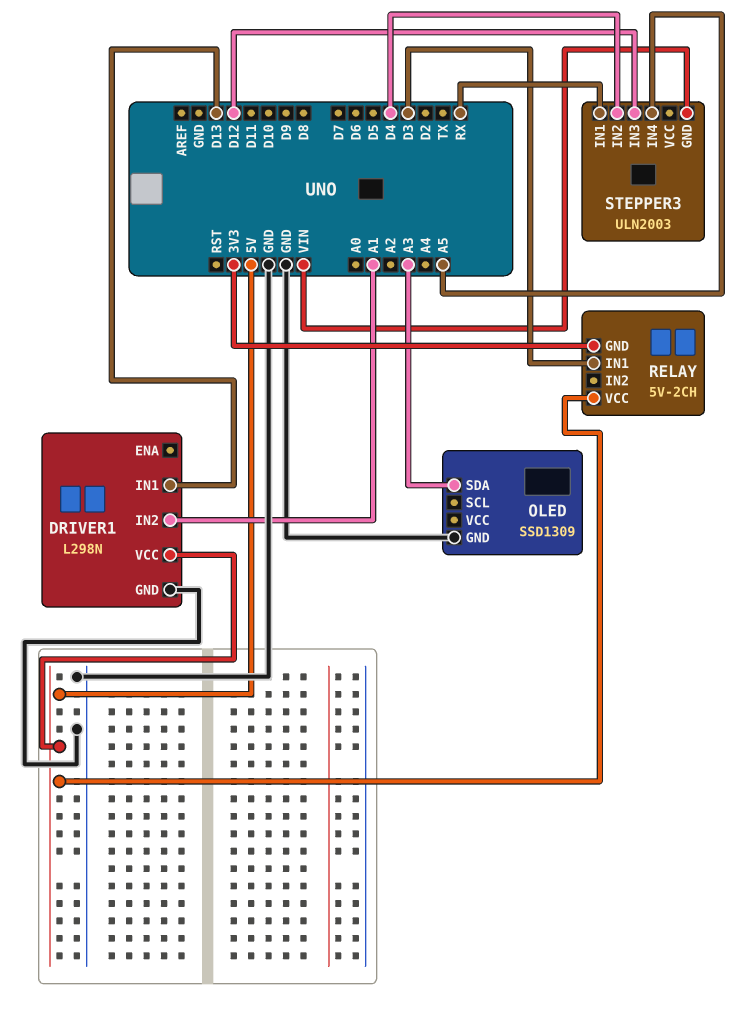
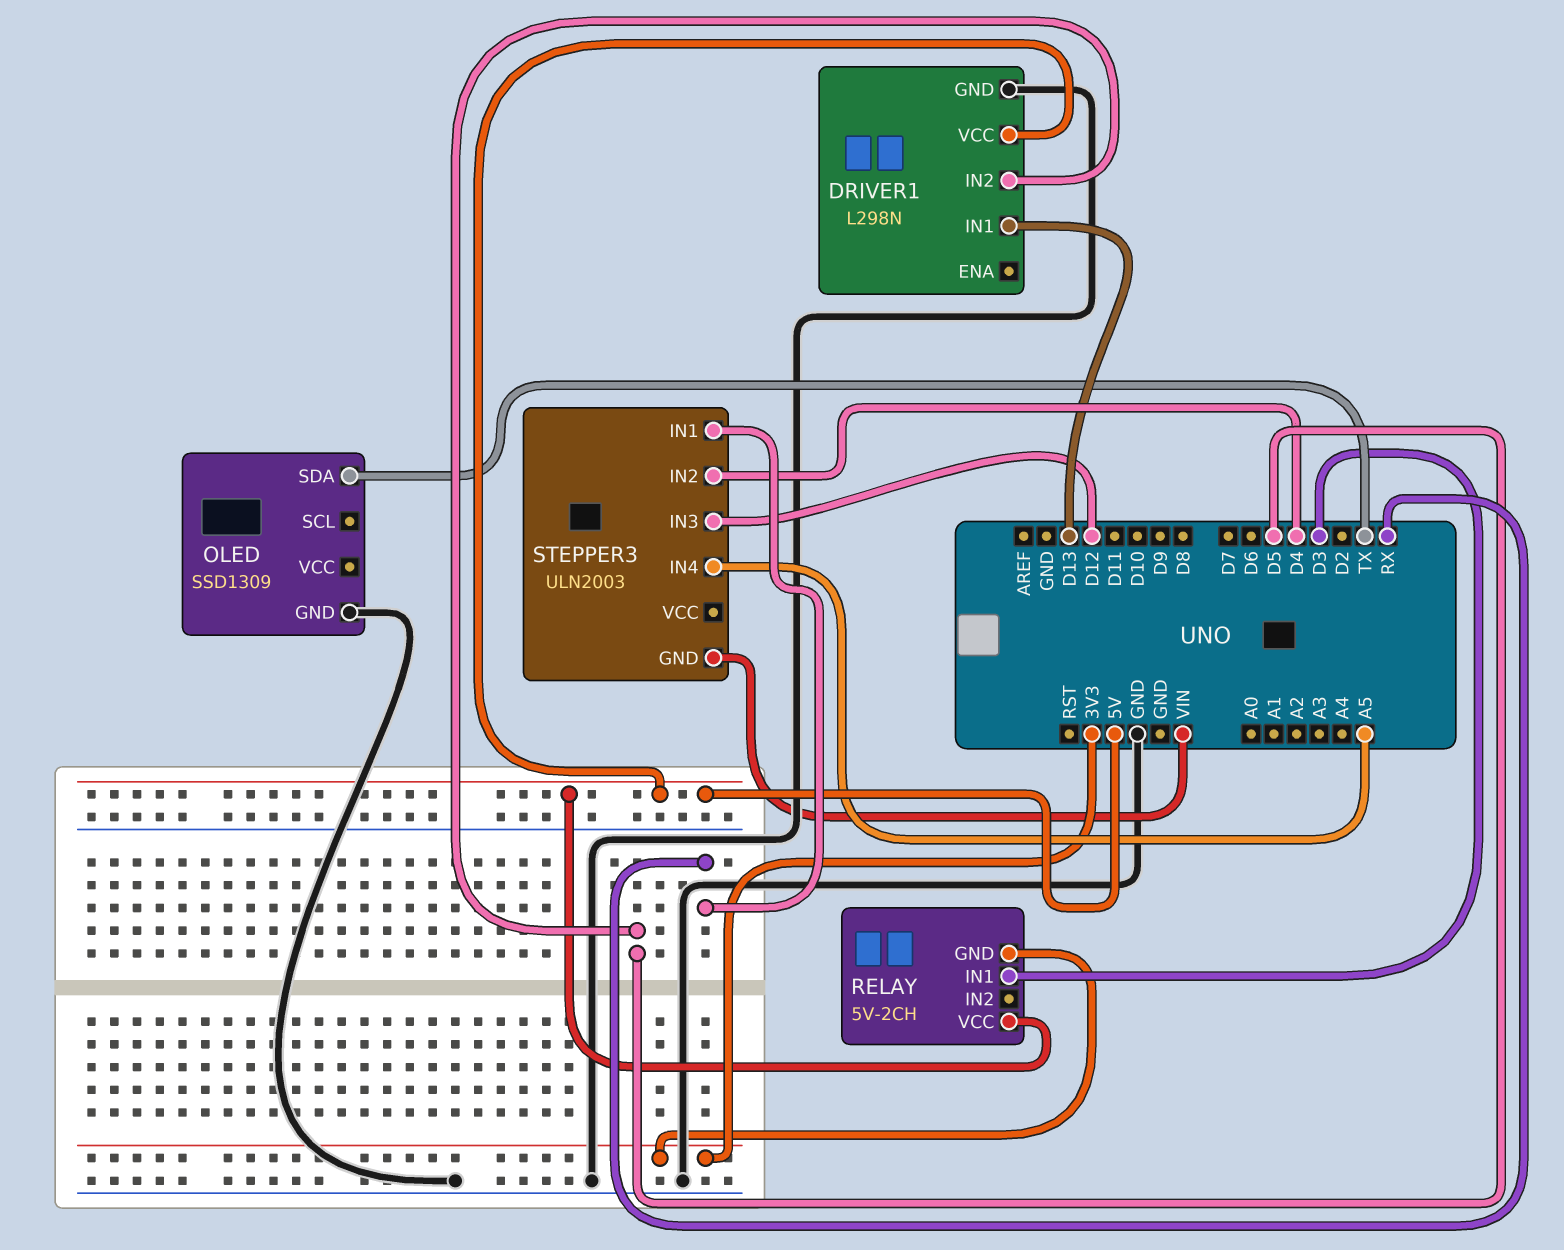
DRIVER1 pin IN2: A1 -> D5
OLED pin SDA: A3 -> TX

